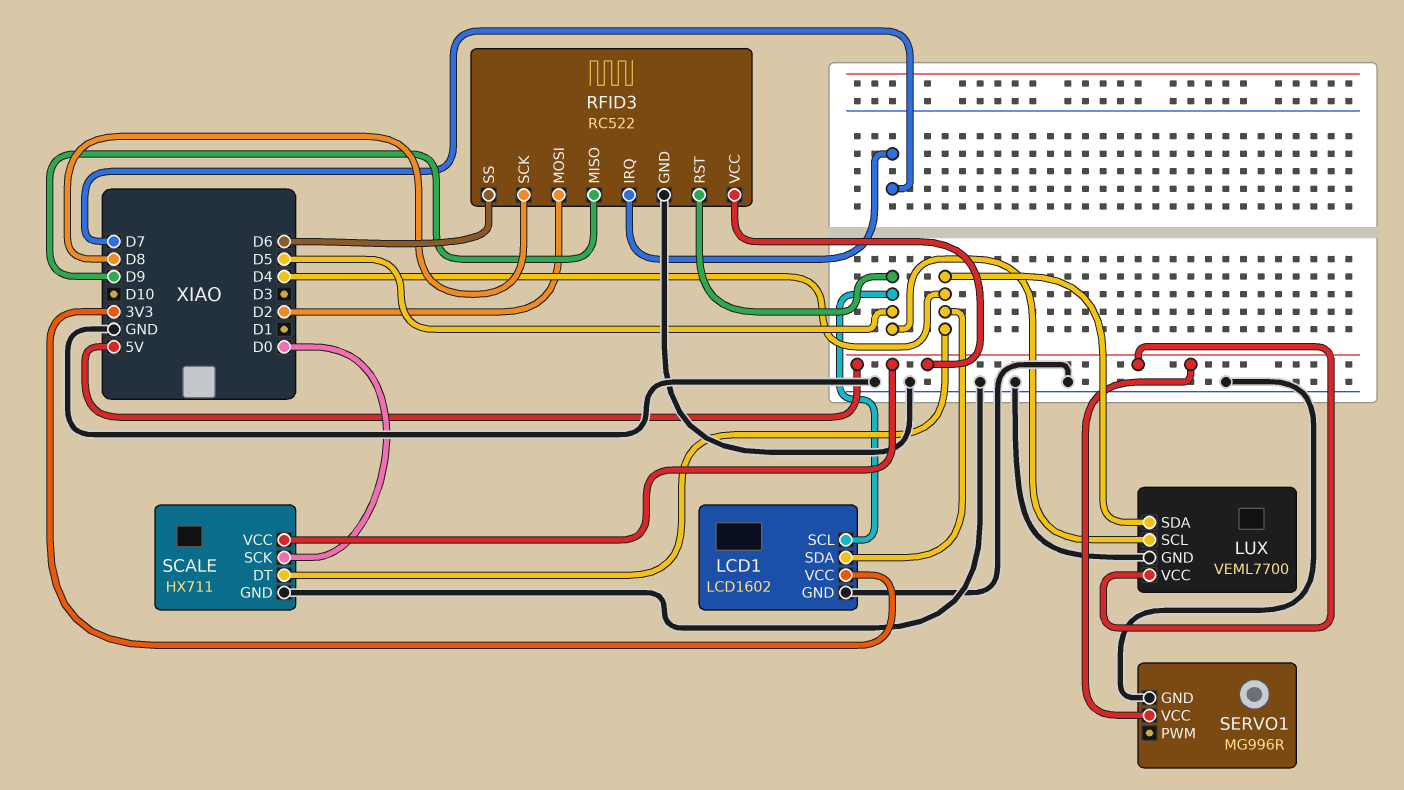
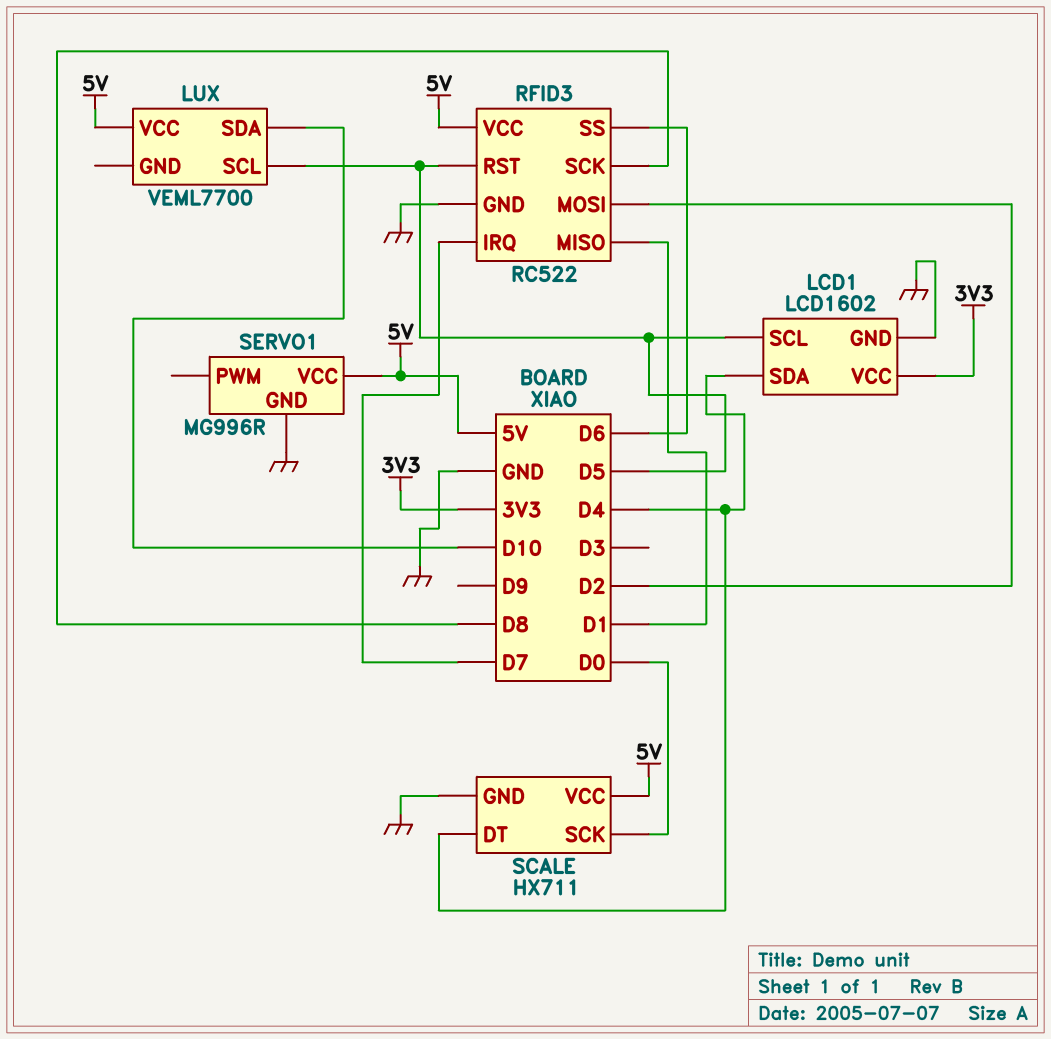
LUX pin GND: GND -> none
LUX pin SDA: D4 -> D10
RFID3 pin MISO: D9 -> D1

